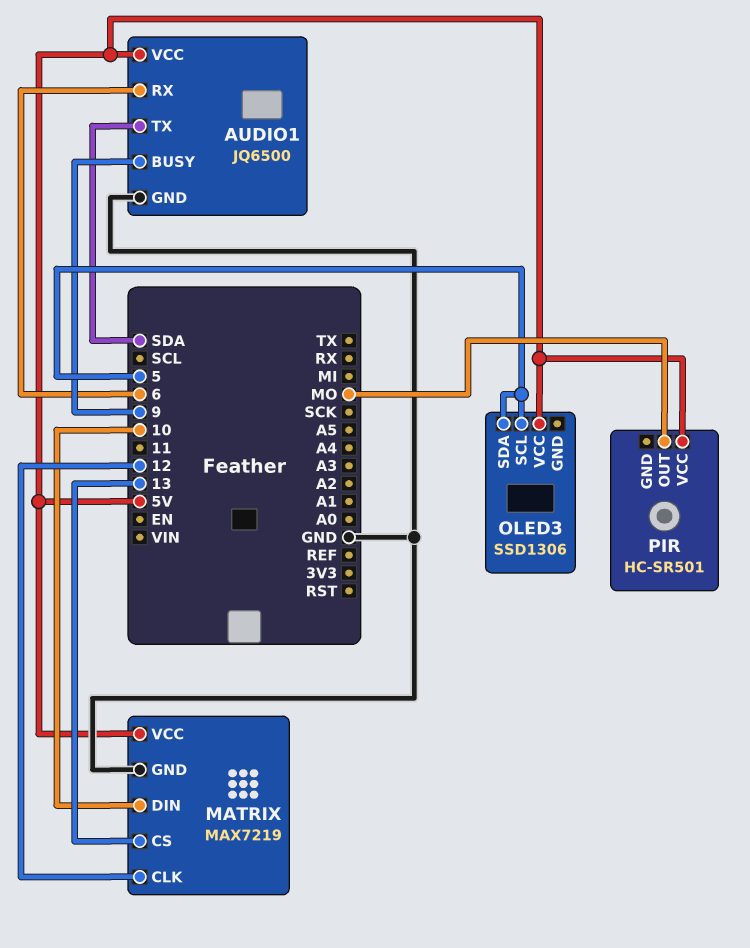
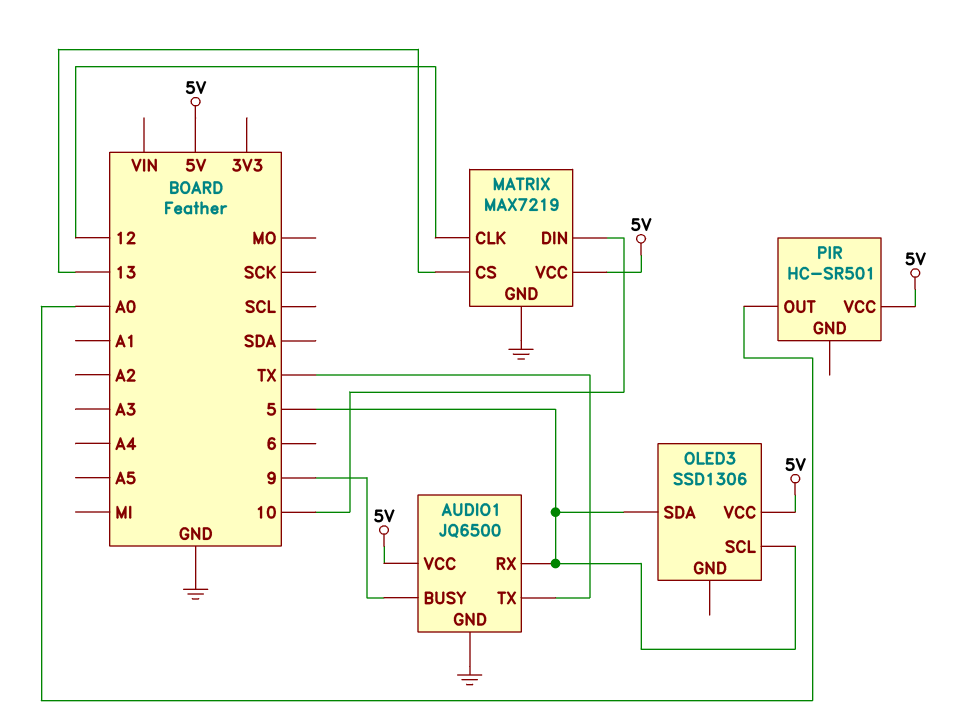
AUDIO1 pin RX: 6 -> 5
AUDIO1 pin TX: SDA -> TX
PIR pin OUT: MO -> A0

